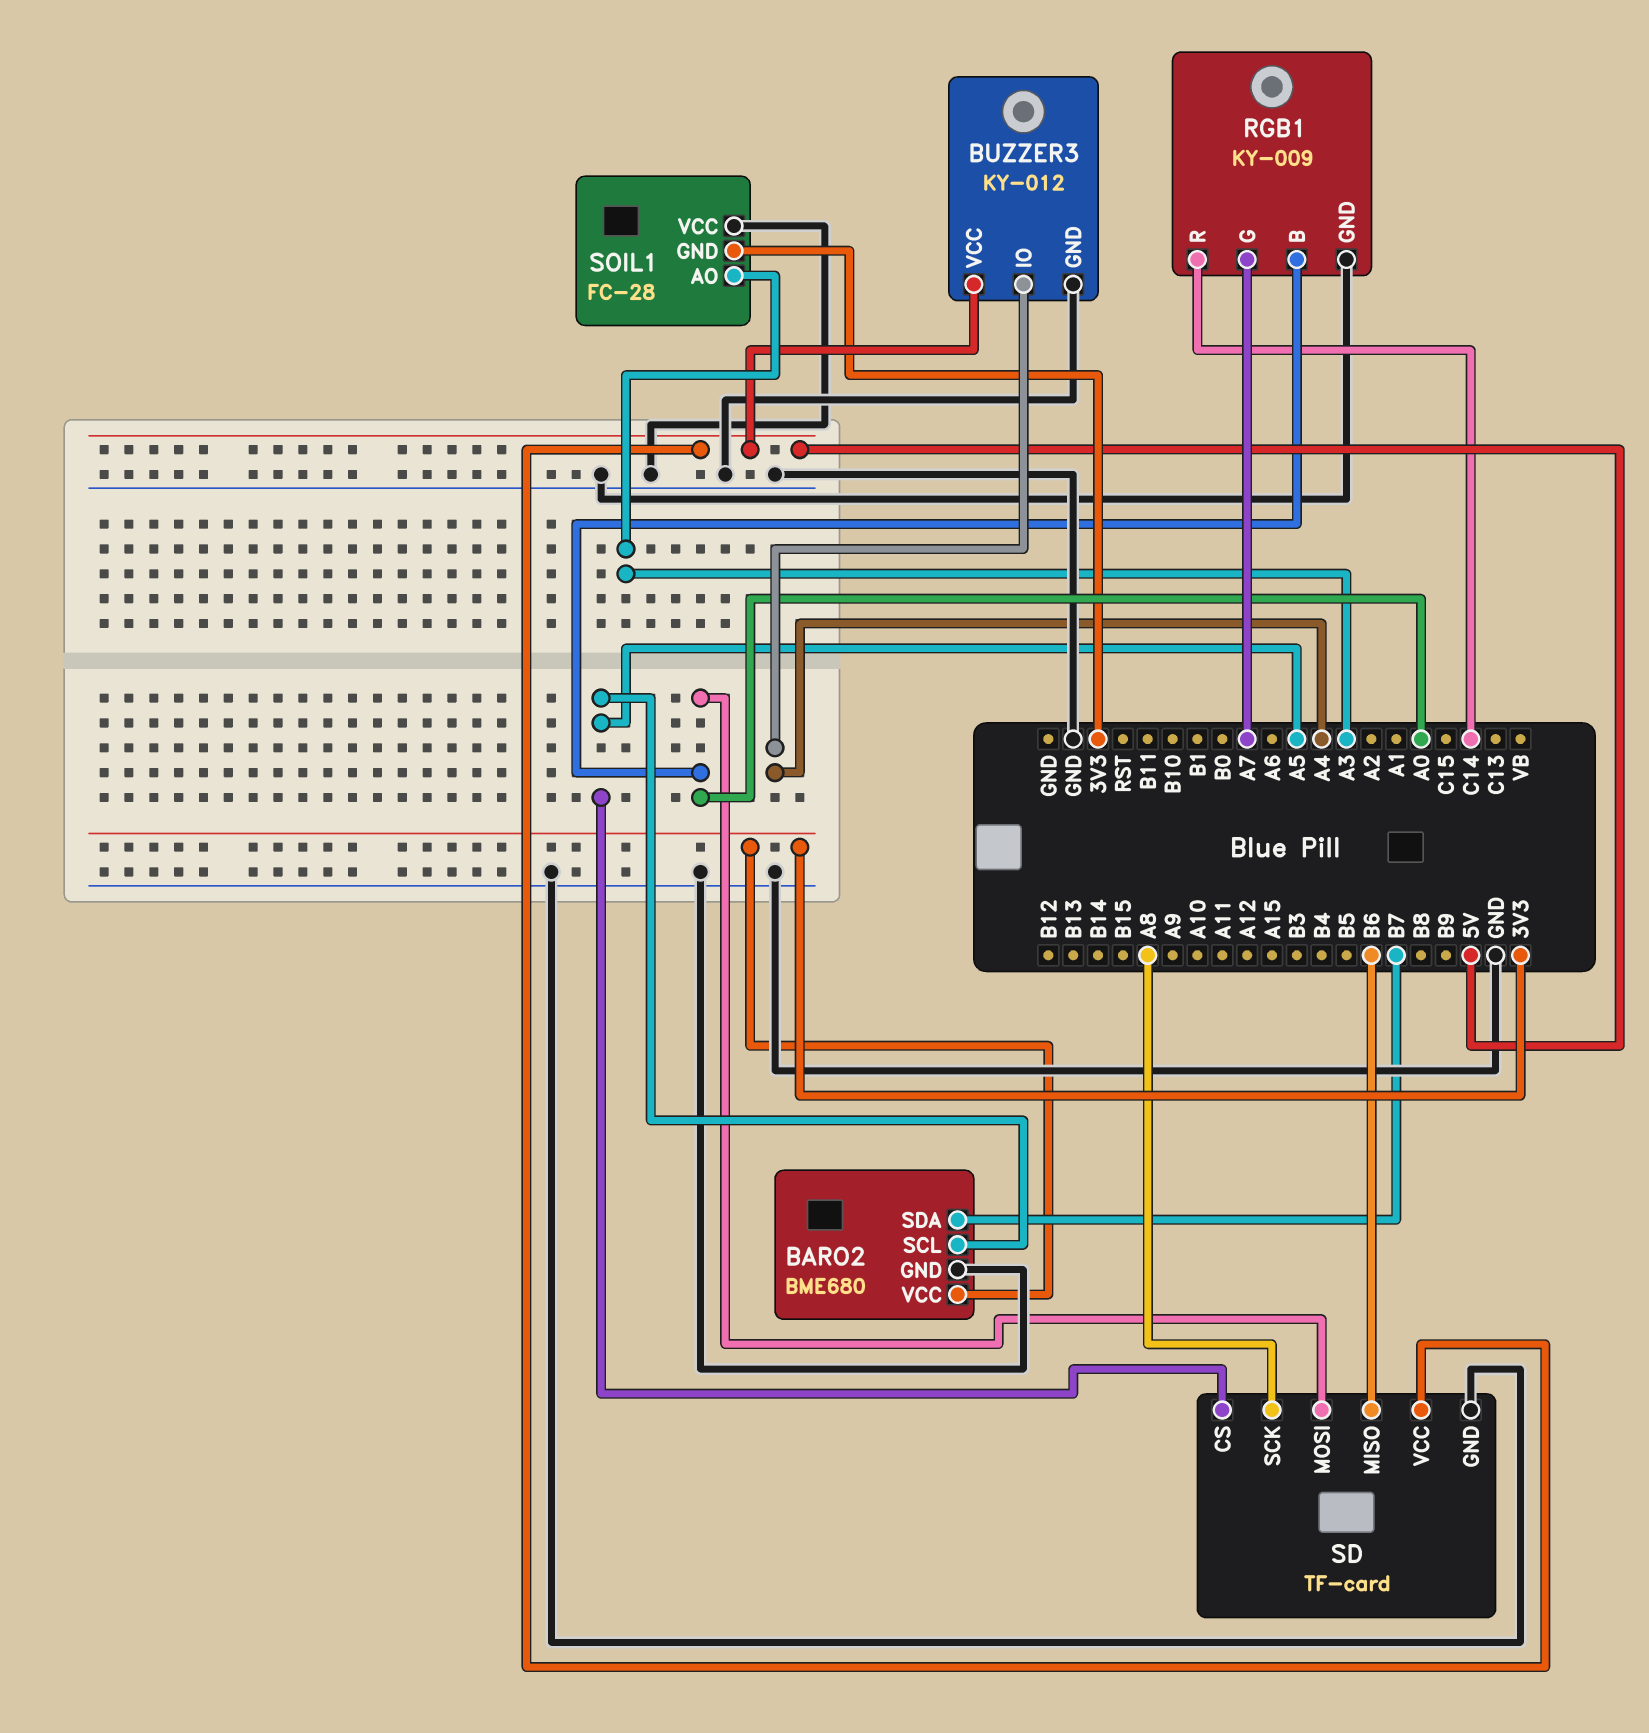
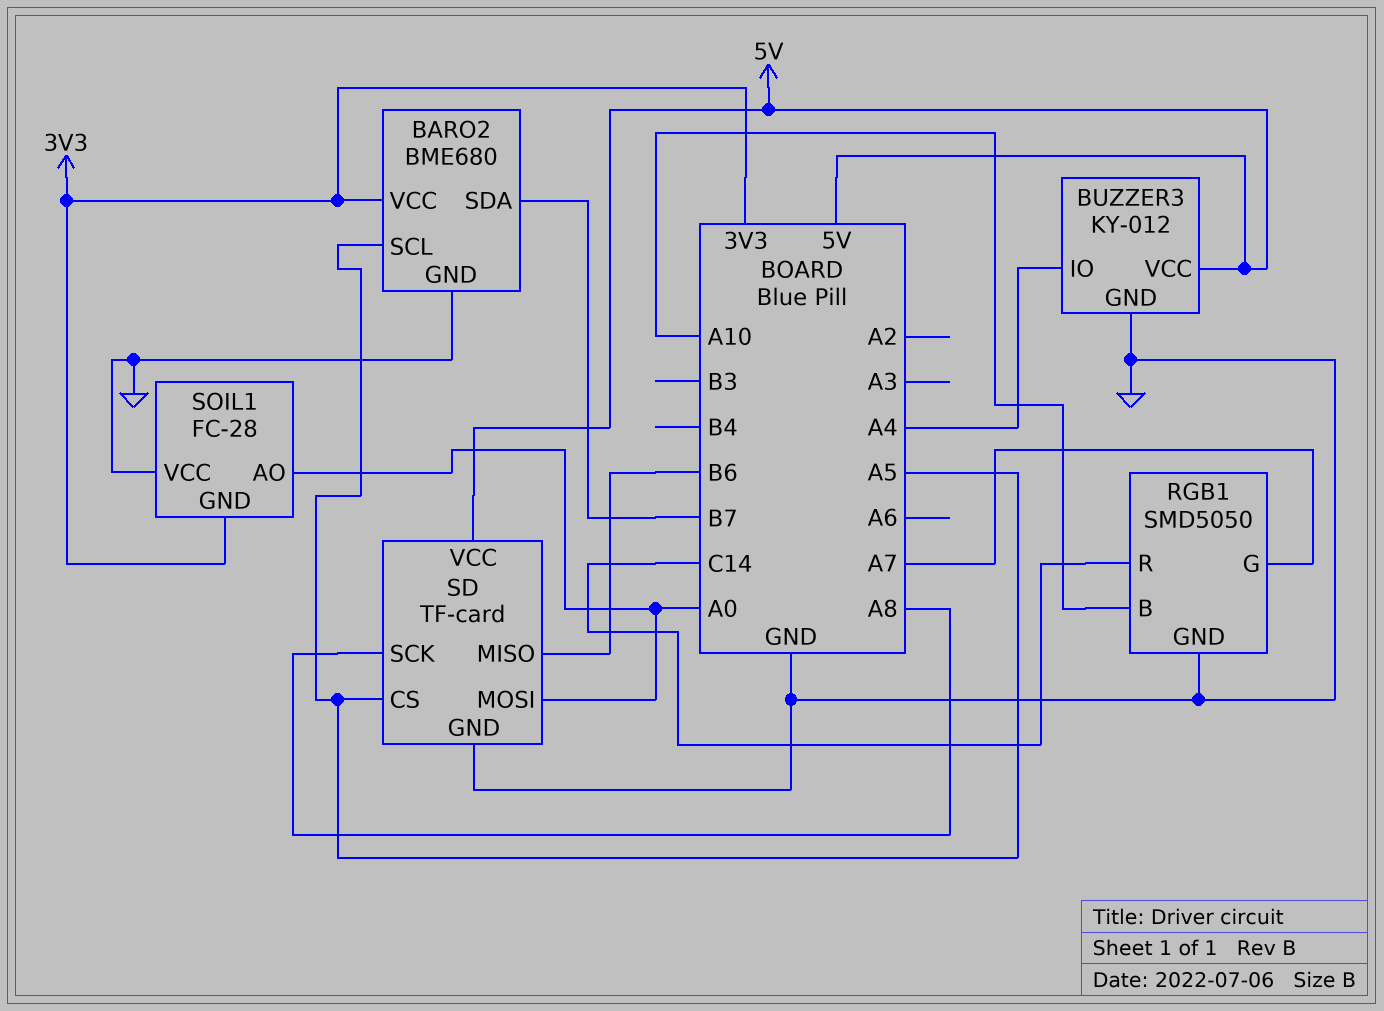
RGB1: KY-009 -> SMD5050
RGB1 pin B: A0 -> A10
SOIL1 pin AO: A3 -> A0

